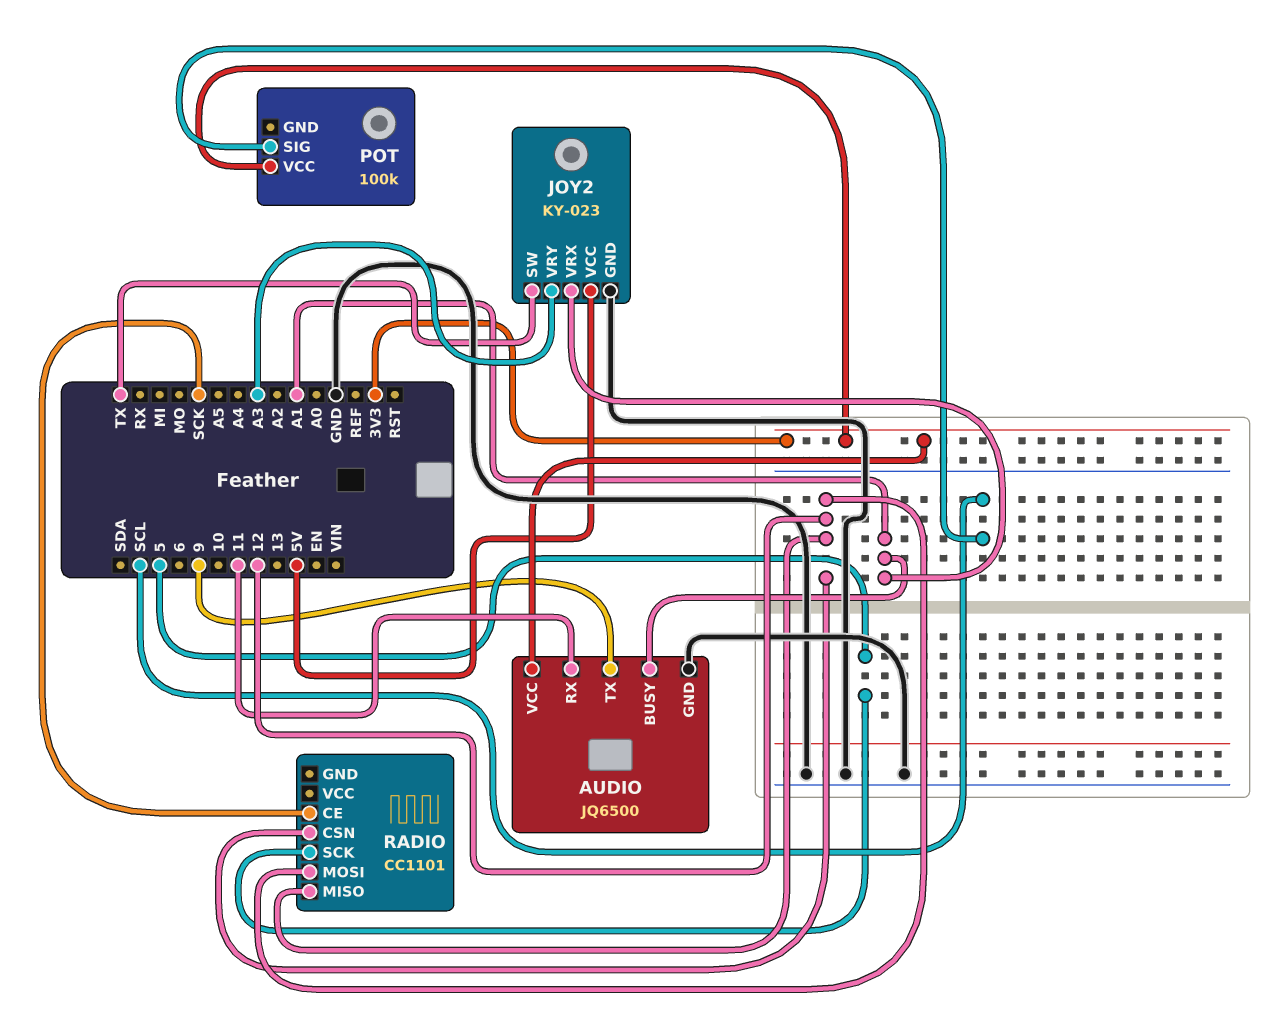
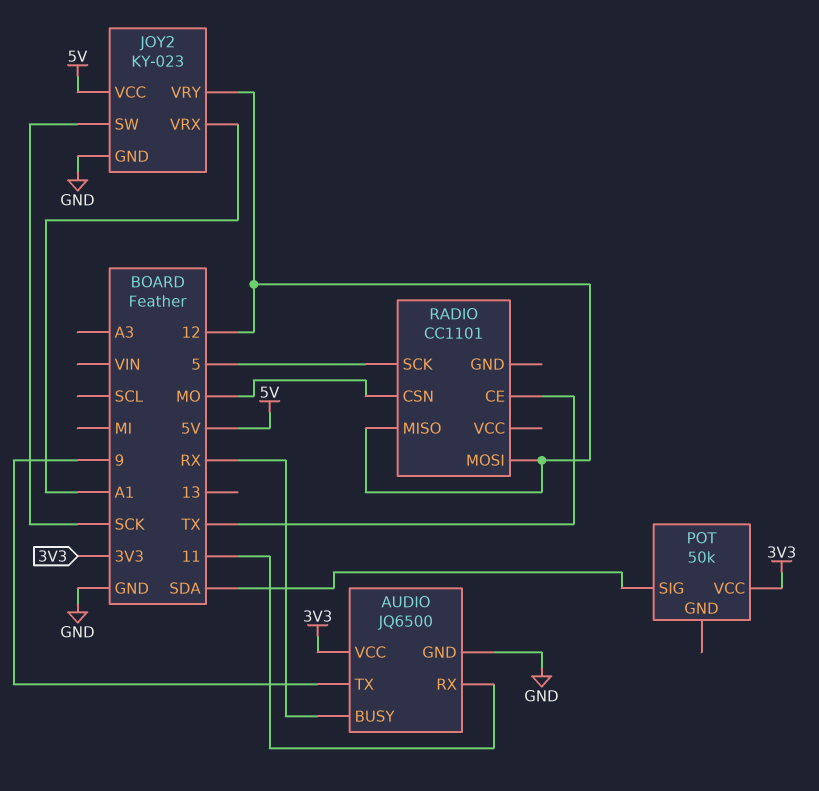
AUDIO pin BUSY: A1 -> RX
JOY2 pin SW: TX -> SCK
JOY2 pin VRY: A3 -> 12
POT: 100k -> 50k
POT pin SIG: SCL -> SDA
RADIO pin CE: SCK -> TX
RADIO pin CSN: 12 -> MO

